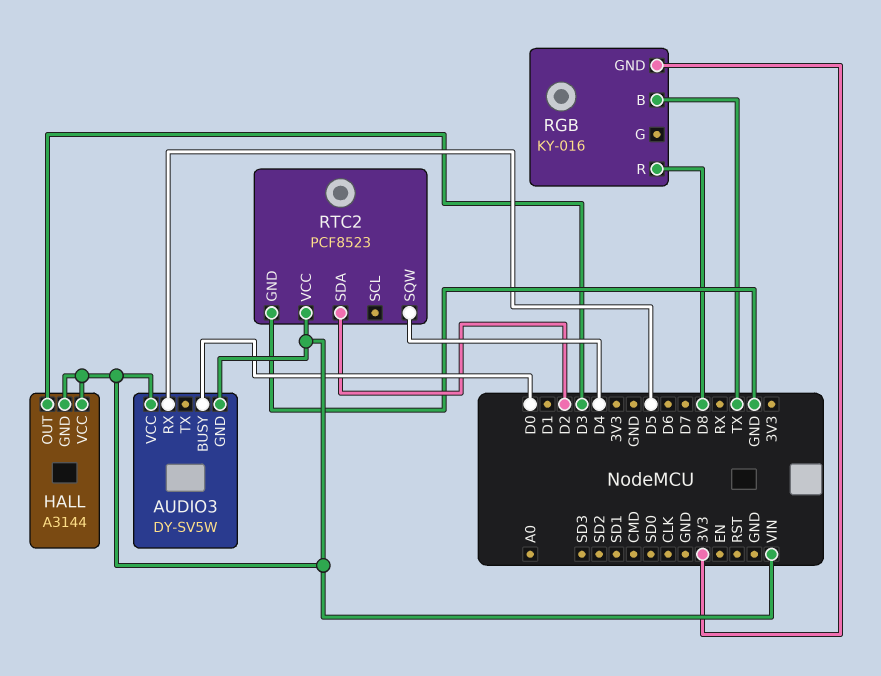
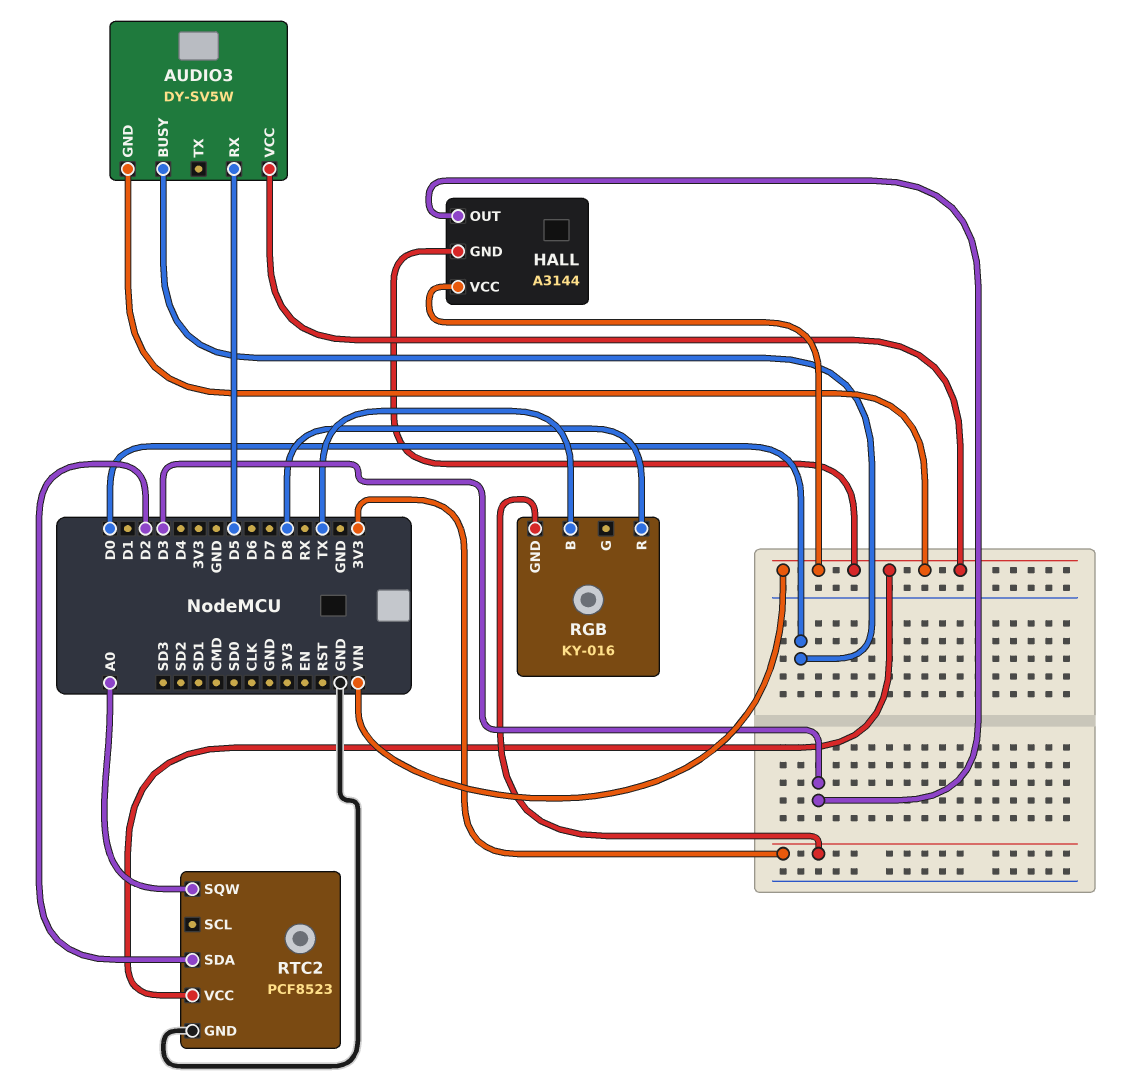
RTC2 pin SQW: D4 -> A0

